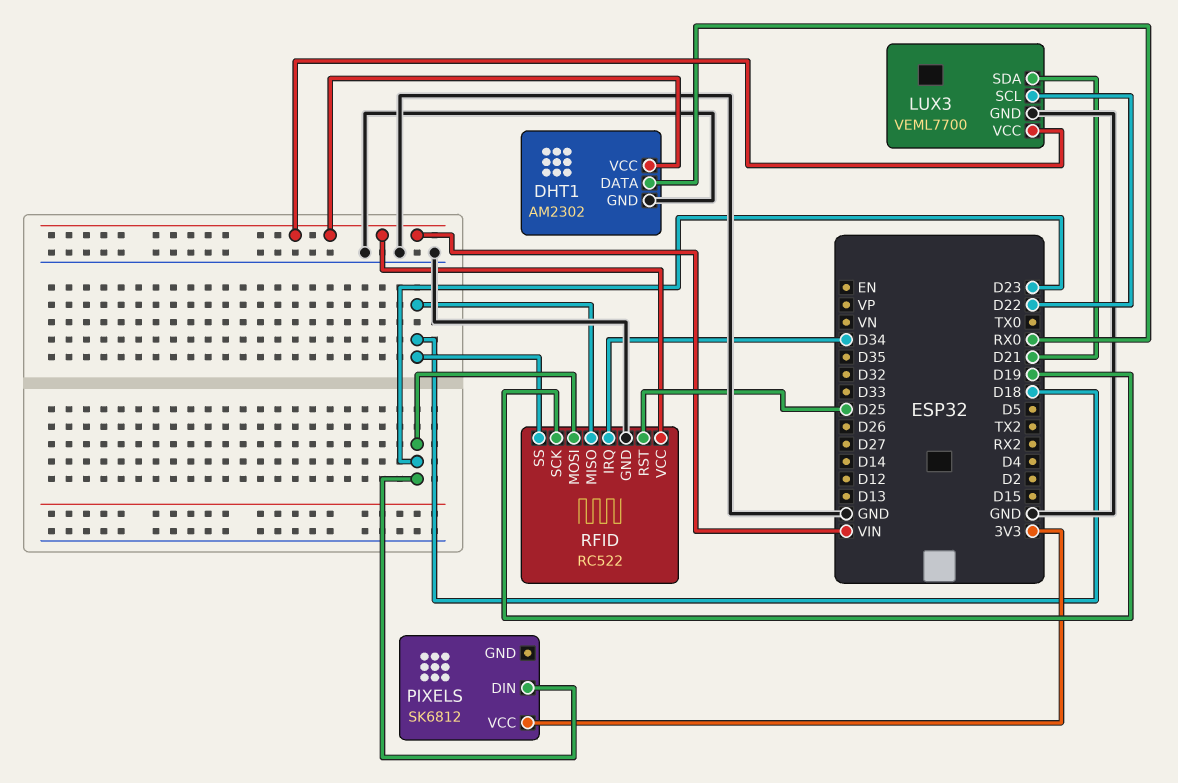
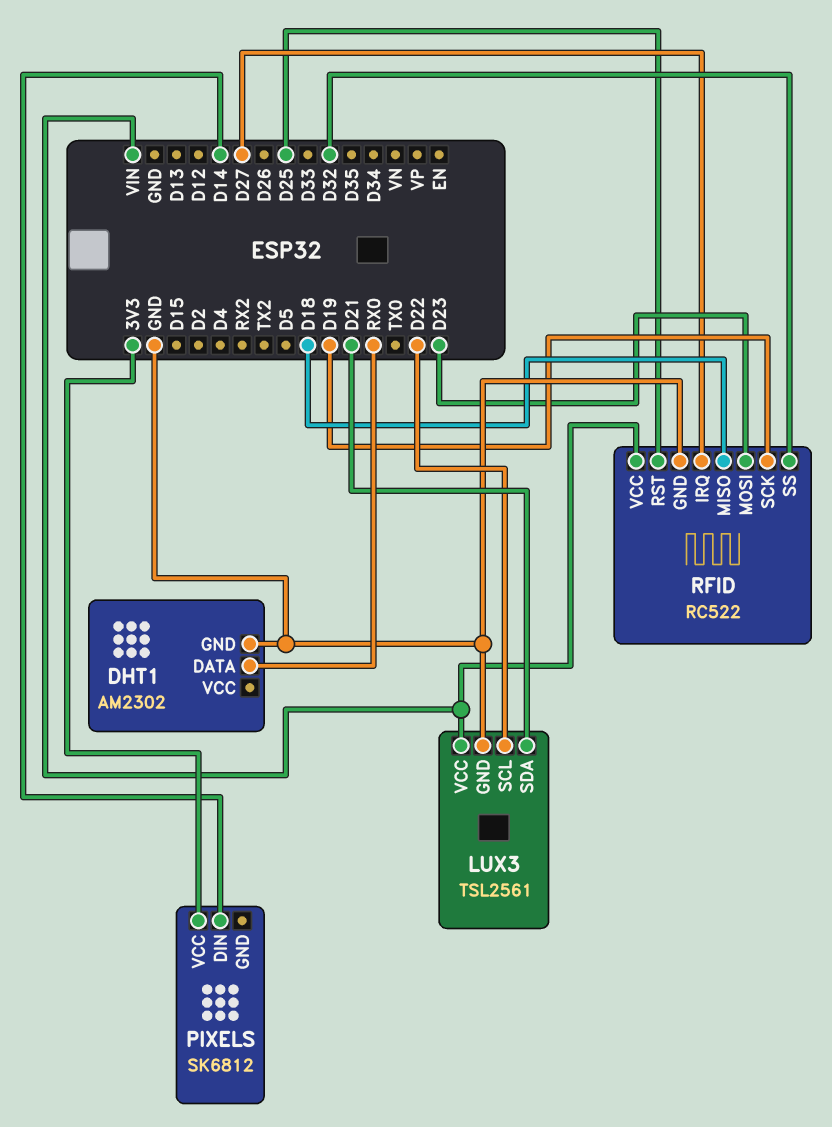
DHT1 pin VCC: VIN -> none
LUX3: VEML7700 -> TSL2561
PIXELS pin DIN: D23 -> D14
RFID pin IRQ: D34 -> D27
RFID pin SS: D18 -> D32

